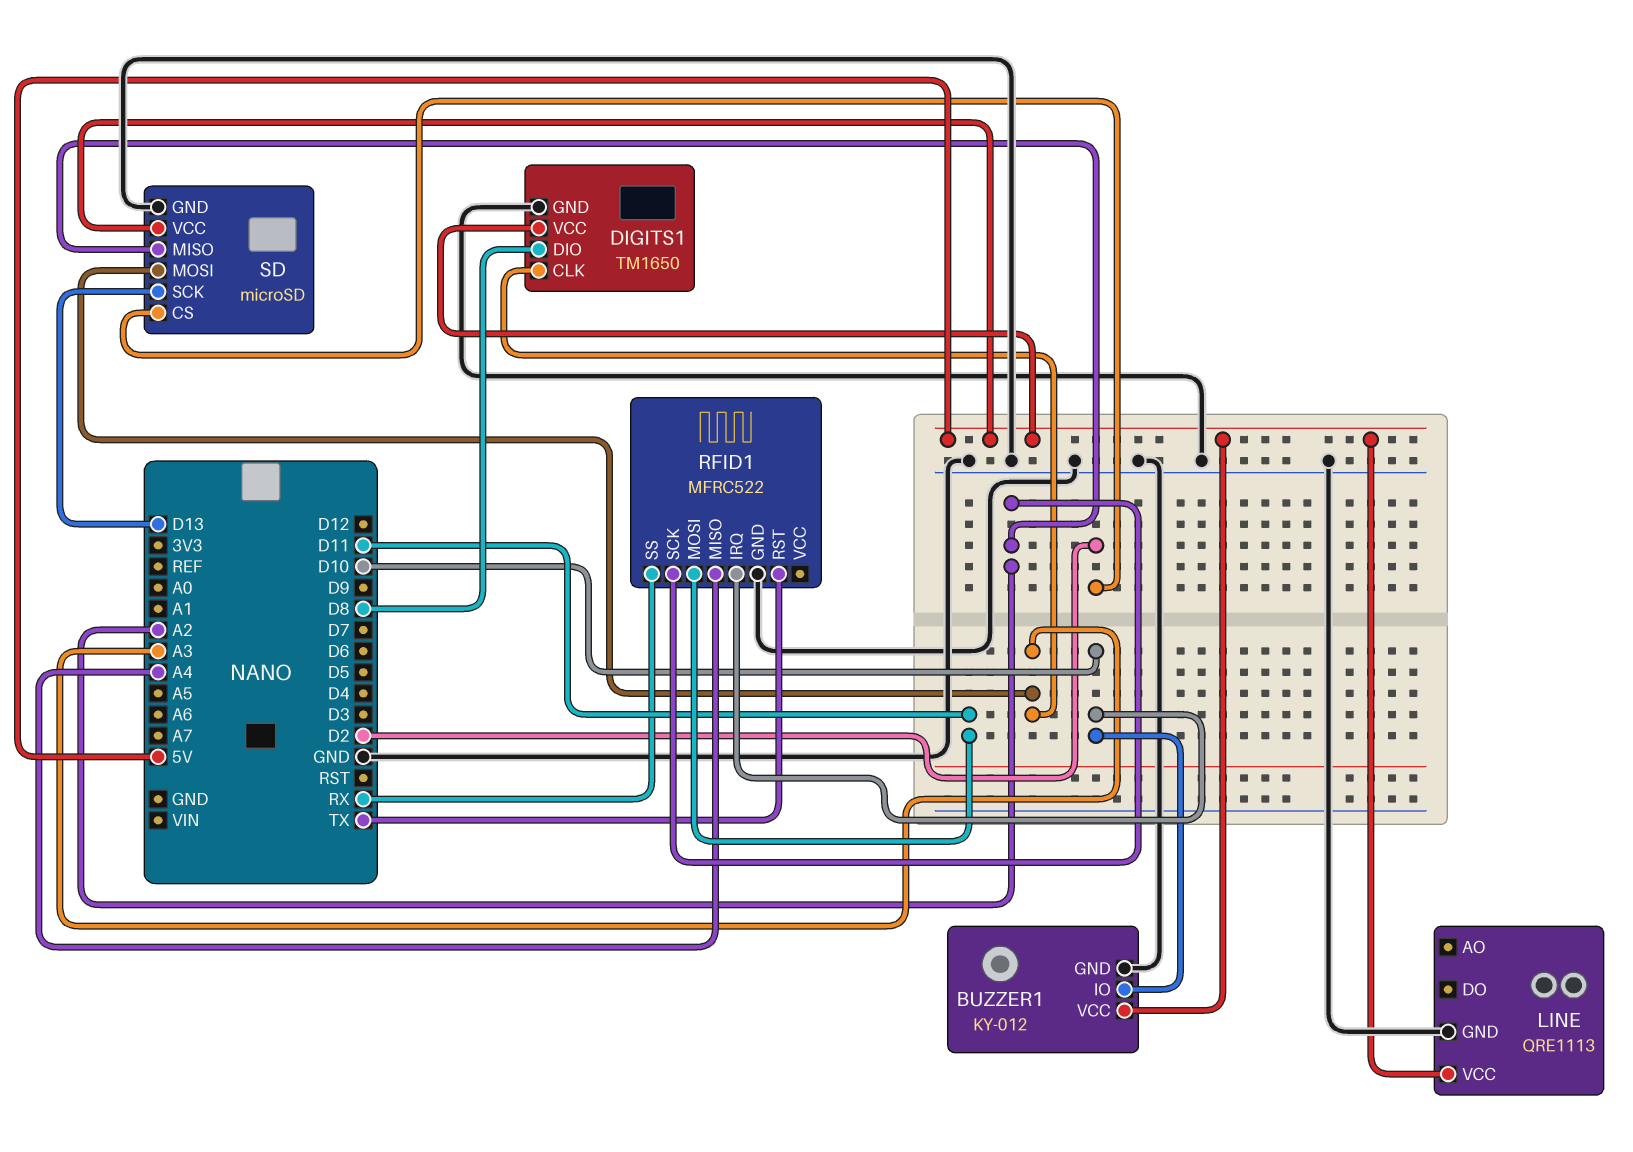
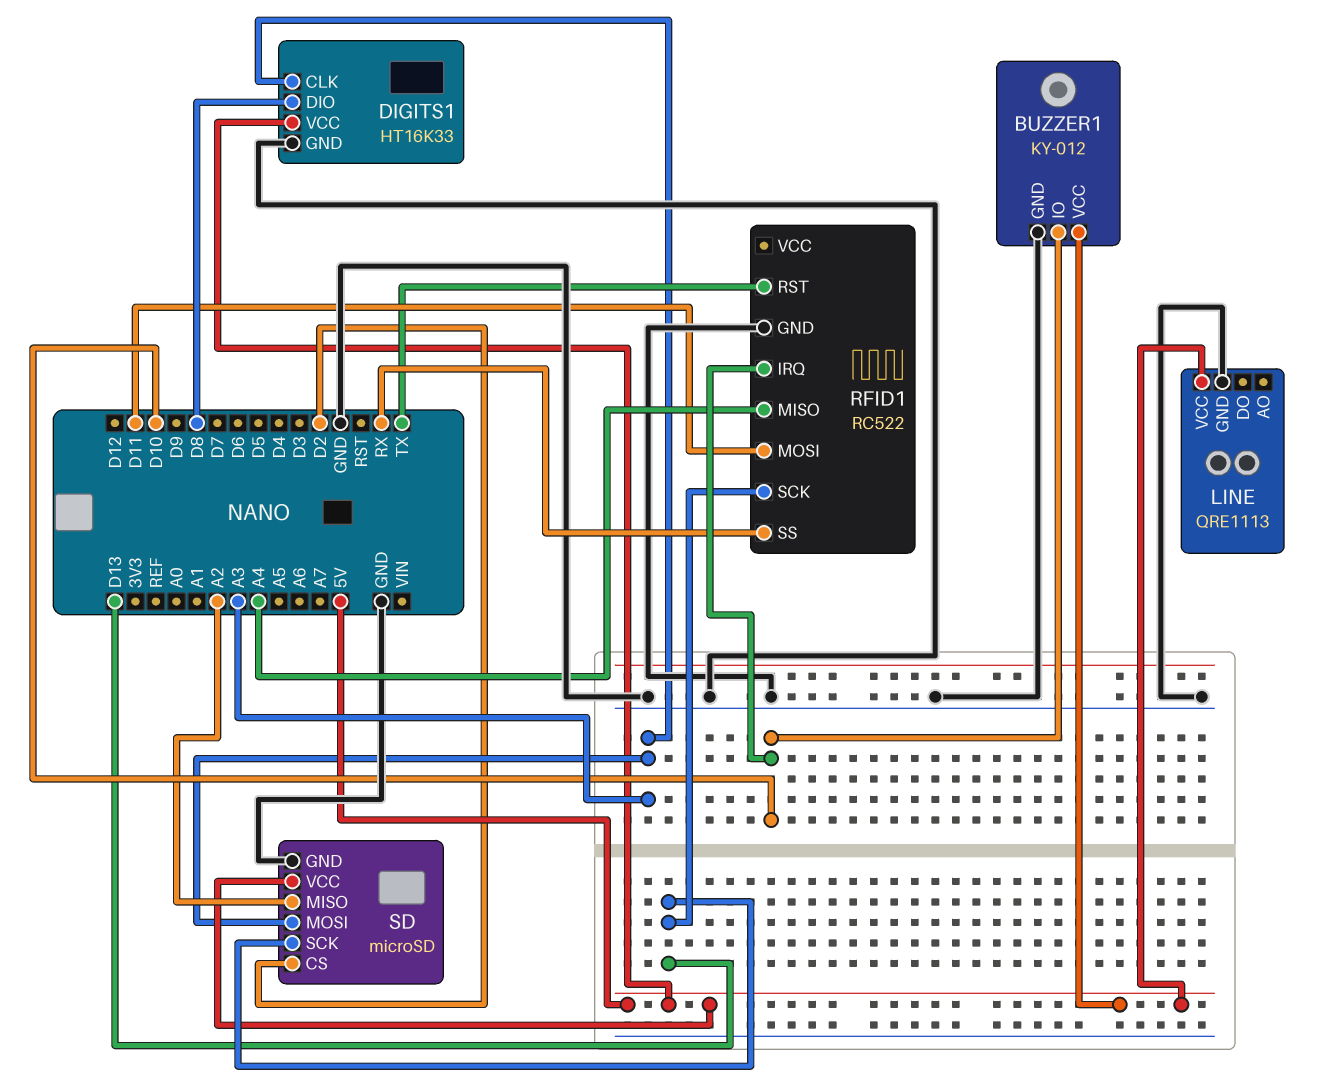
DIGITS1: TM1650 -> HT16K33
RFID1: MFRC522 -> RC522
RFID1 pin SCK: A2 -> D13

